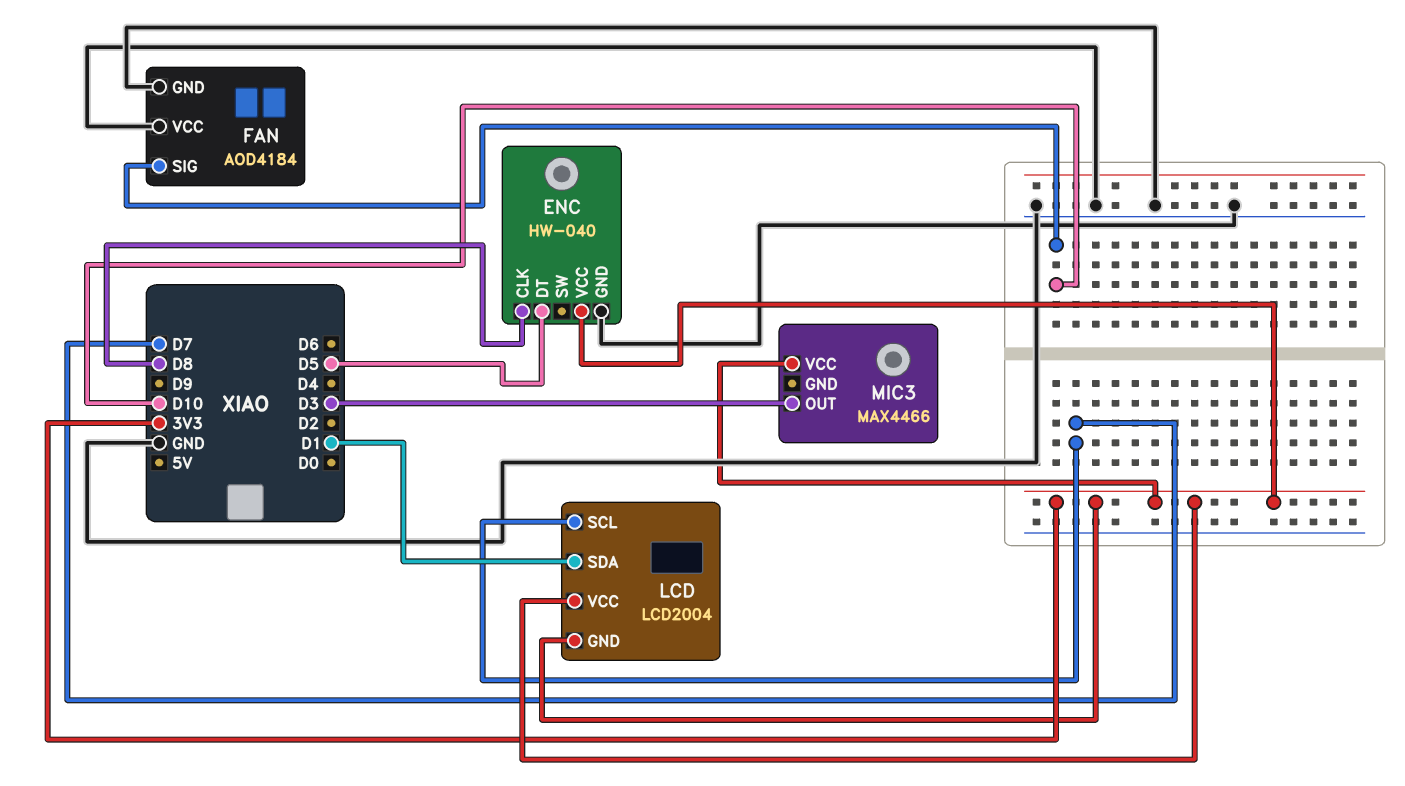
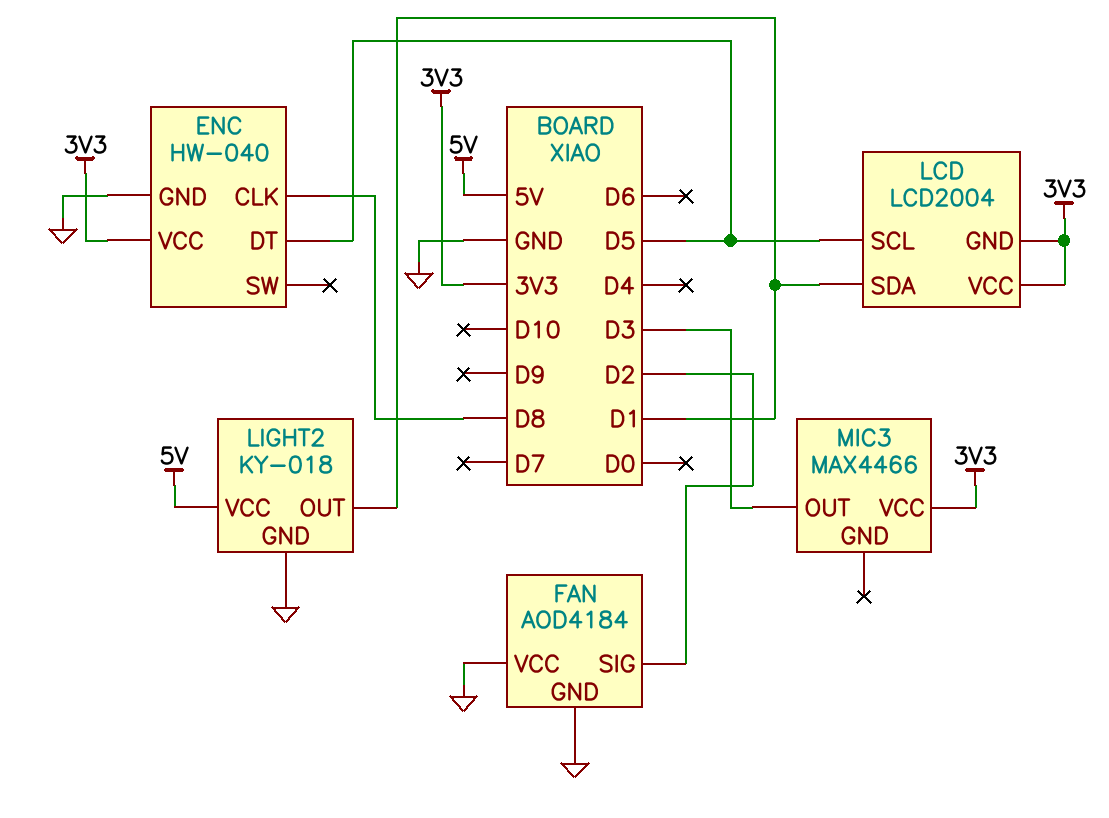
FAN pin SIG: D10 -> D2
LCD pin SCL: D7 -> D5
LIGHT2: none -> KY-018
LIGHT2 pin GND: none -> GND
LIGHT2 pin OUT: none -> D1
LIGHT2 pin VCC: none -> 5V

